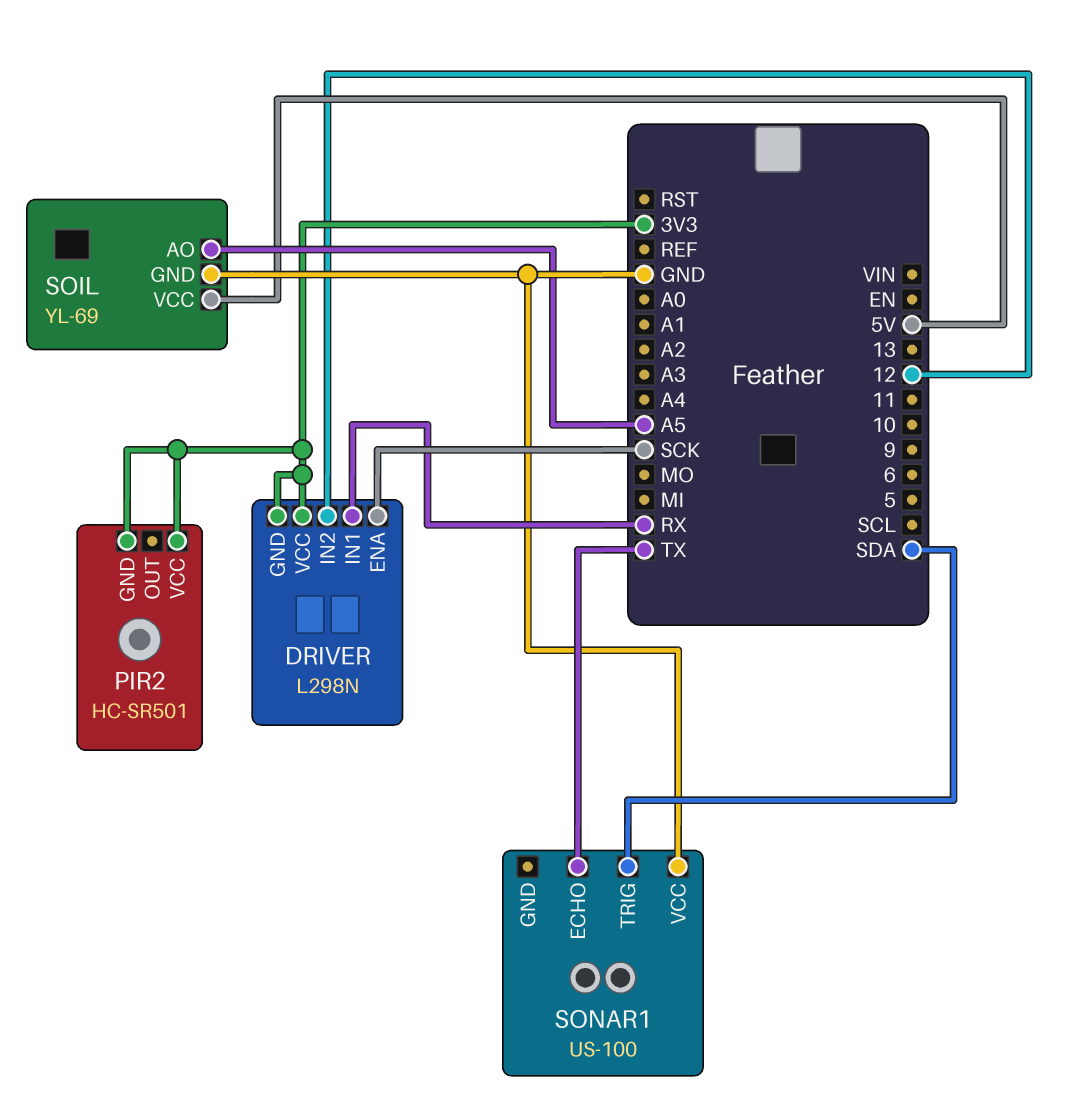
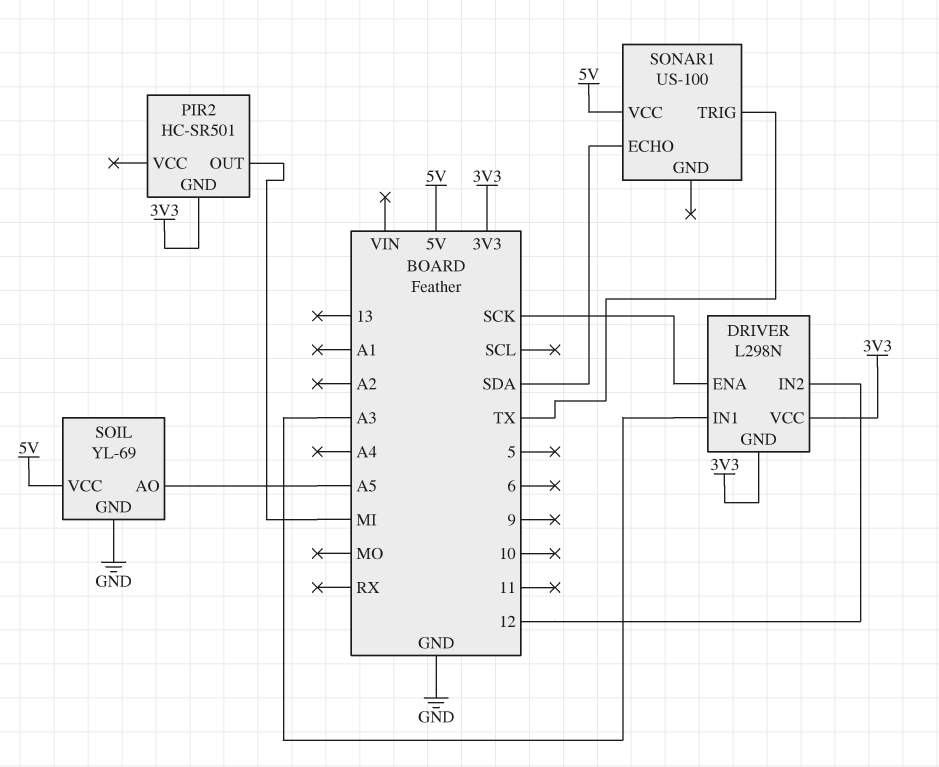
DRIVER pin IN1: RX -> A3
PIR2 pin OUT: none -> MI
PIR2 pin VCC: 3V3 -> none
SONAR1 pin ECHO: TX -> SDA
SONAR1 pin TRIG: SDA -> TX
SONAR1 pin VCC: GND -> 5V

